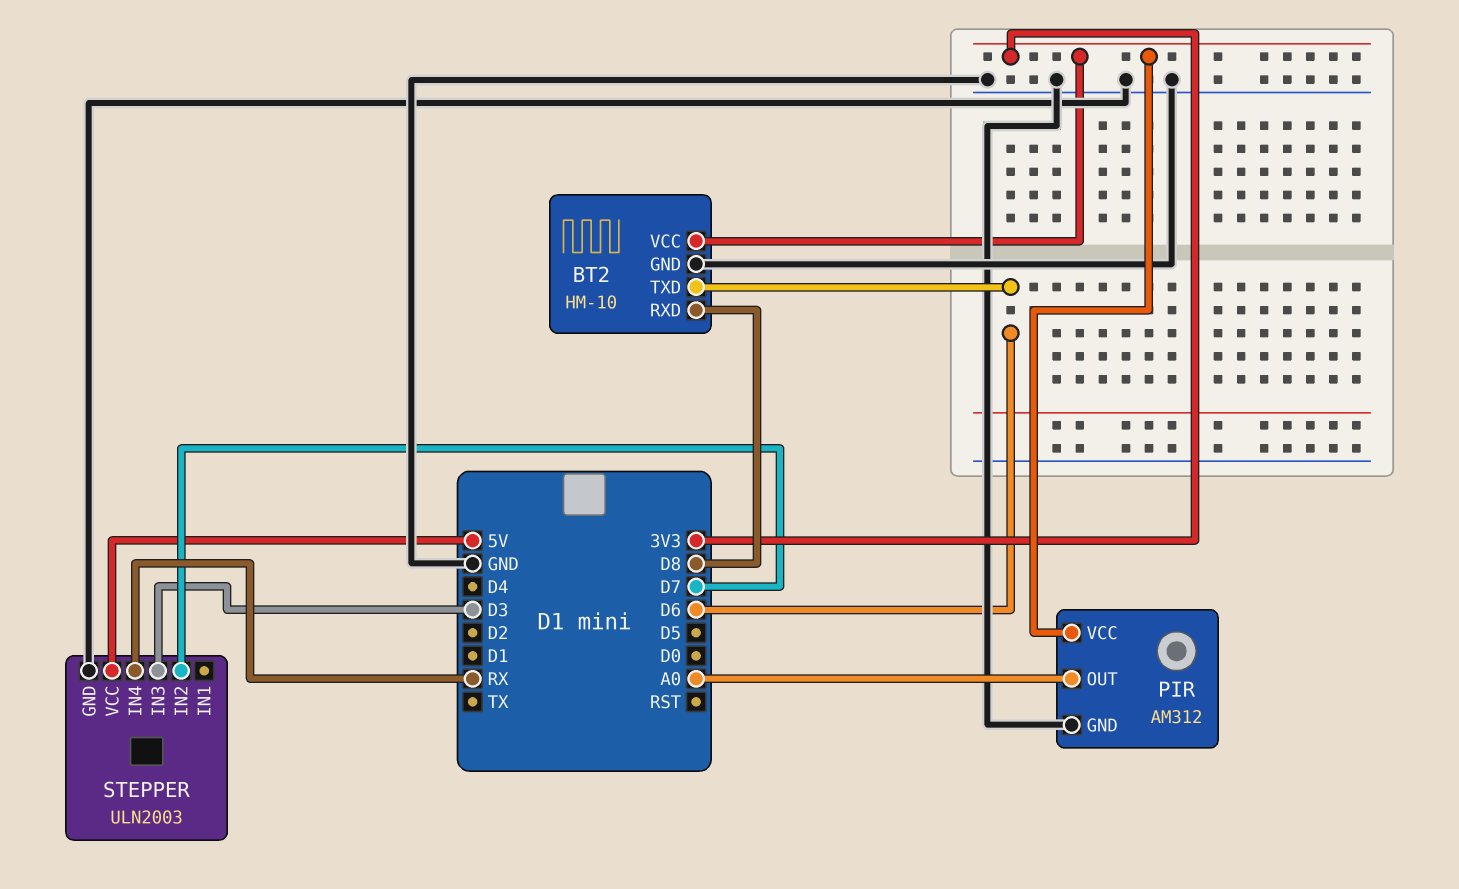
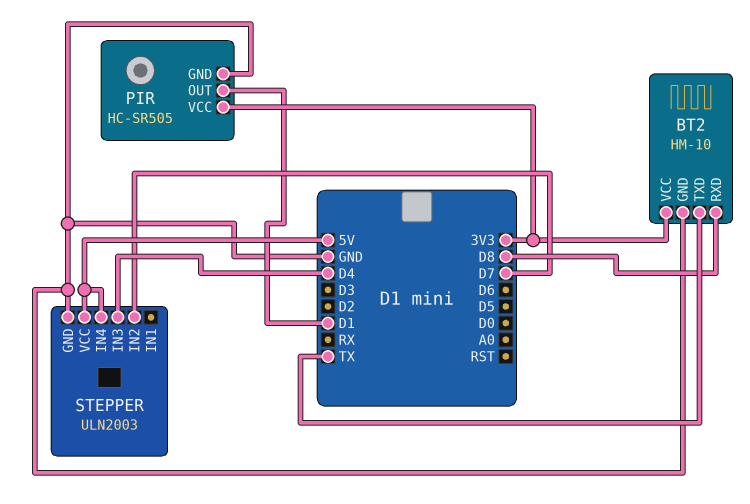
BT2 pin TXD: D6 -> TX
PIR: AM312 -> HC-SR505
PIR pin OUT: A0 -> D1
STEPPER pin IN3: D3 -> D4
STEPPER pin IN4: RX -> 5V

